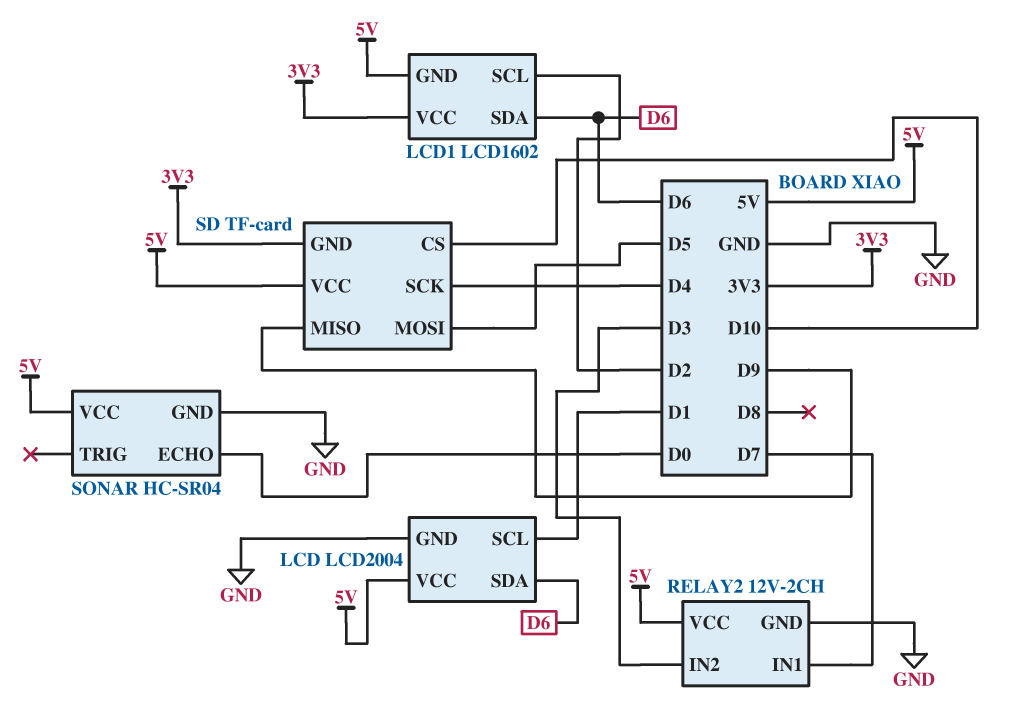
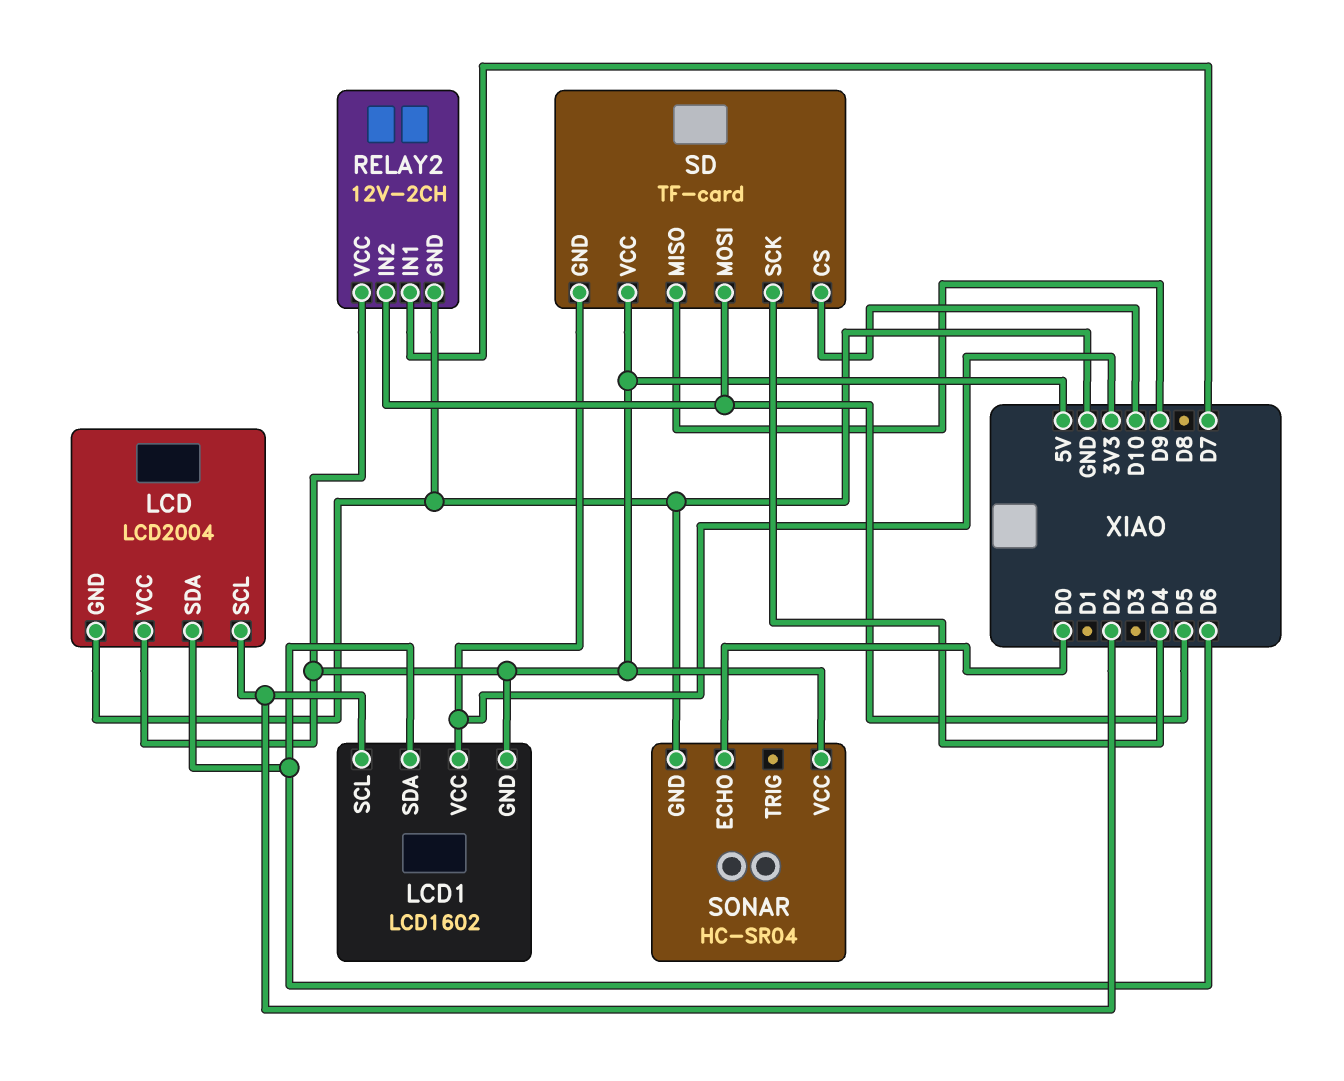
LCD pin SCL: D1 -> D2
RELAY2 pin IN2: D3 -> D5

